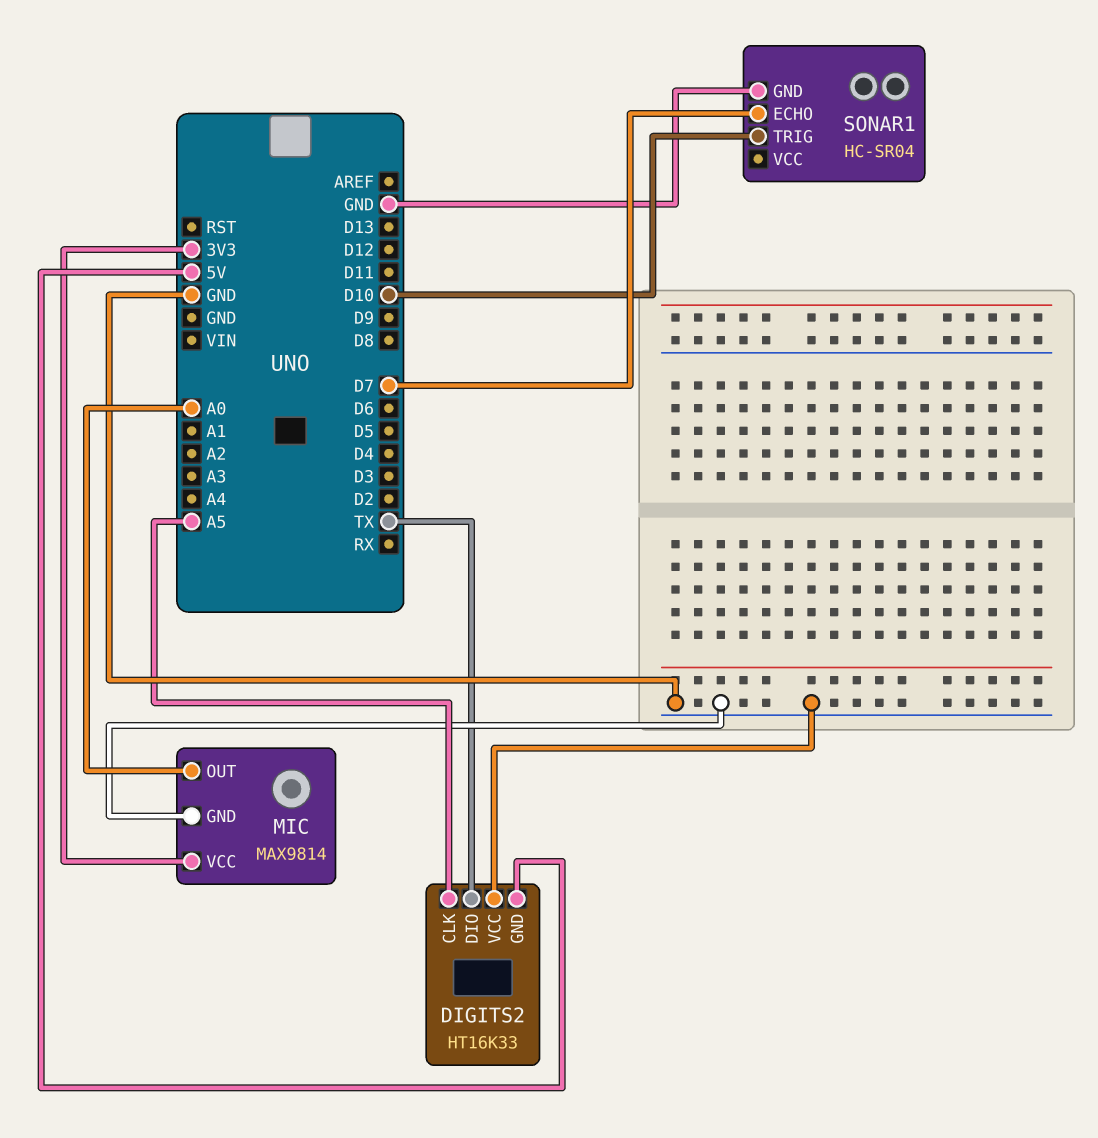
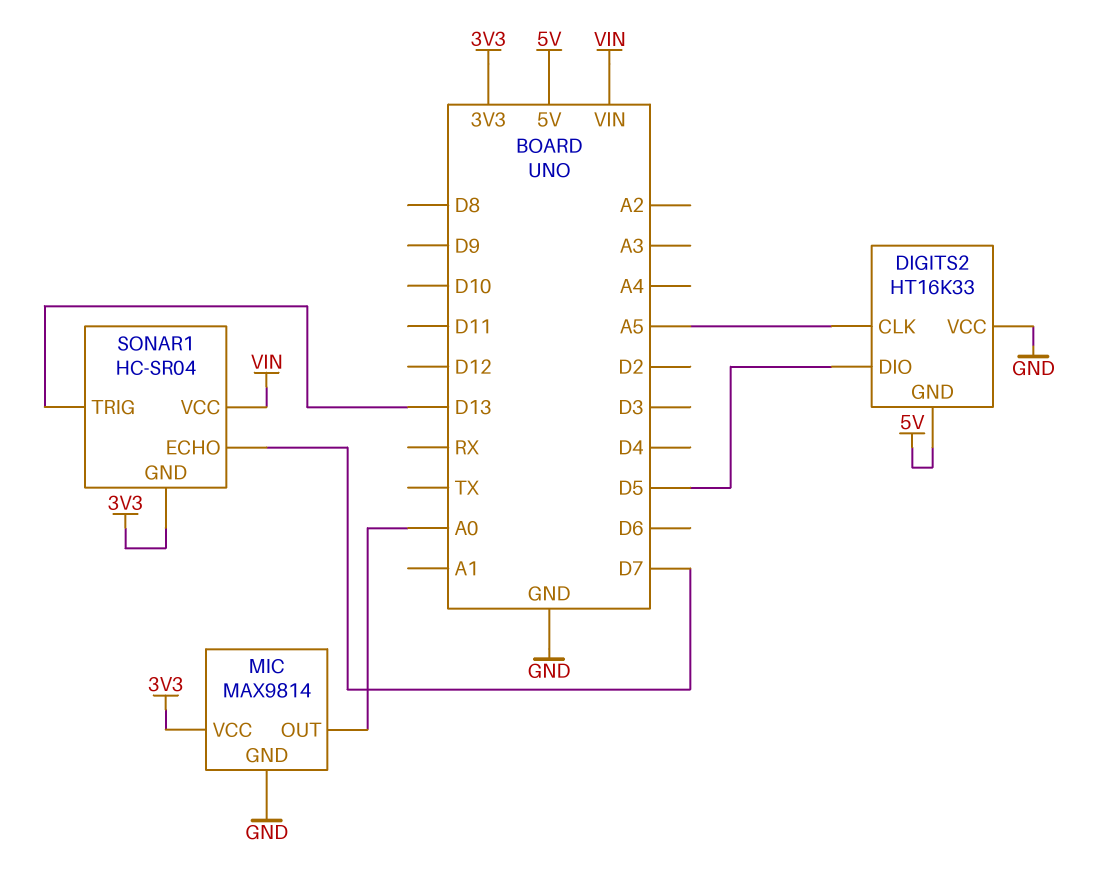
DIGITS2 pin DIO: TX -> D5
SONAR1 pin GND: GND -> 3V3
SONAR1 pin TRIG: D10 -> D13
SONAR1 pin VCC: none -> VIN

